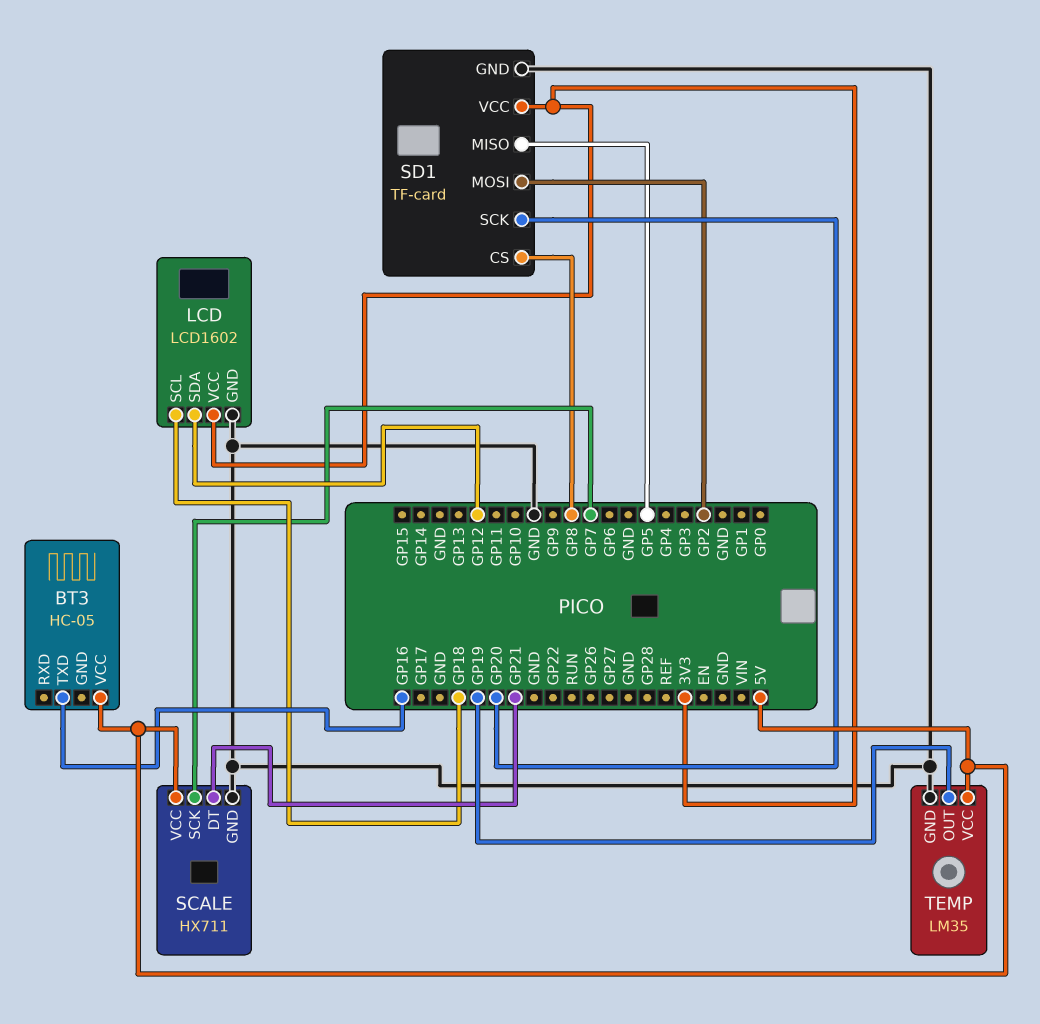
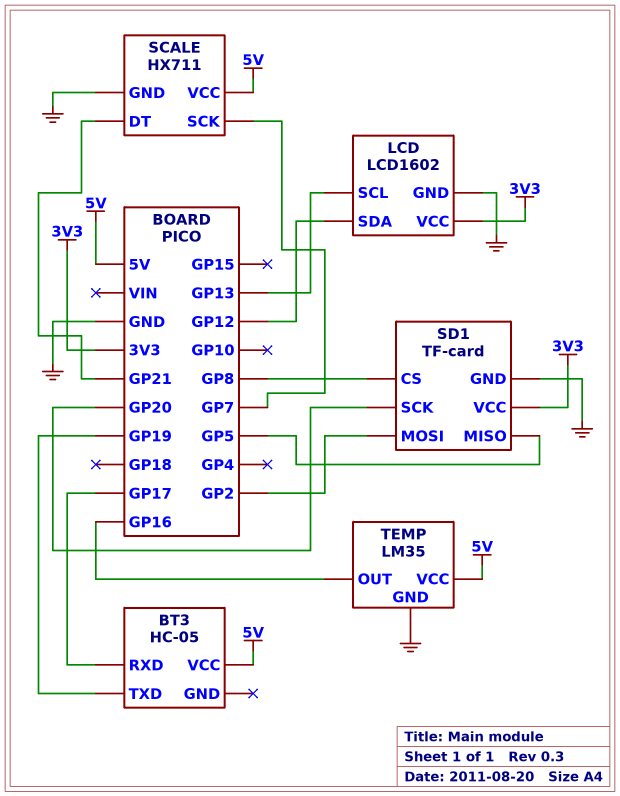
BT3 pin RXD: none -> GP17
BT3 pin TXD: GP16 -> GP19
LCD pin SCL: GP18 -> GP13
TEMP pin OUT: GP19 -> GP16

